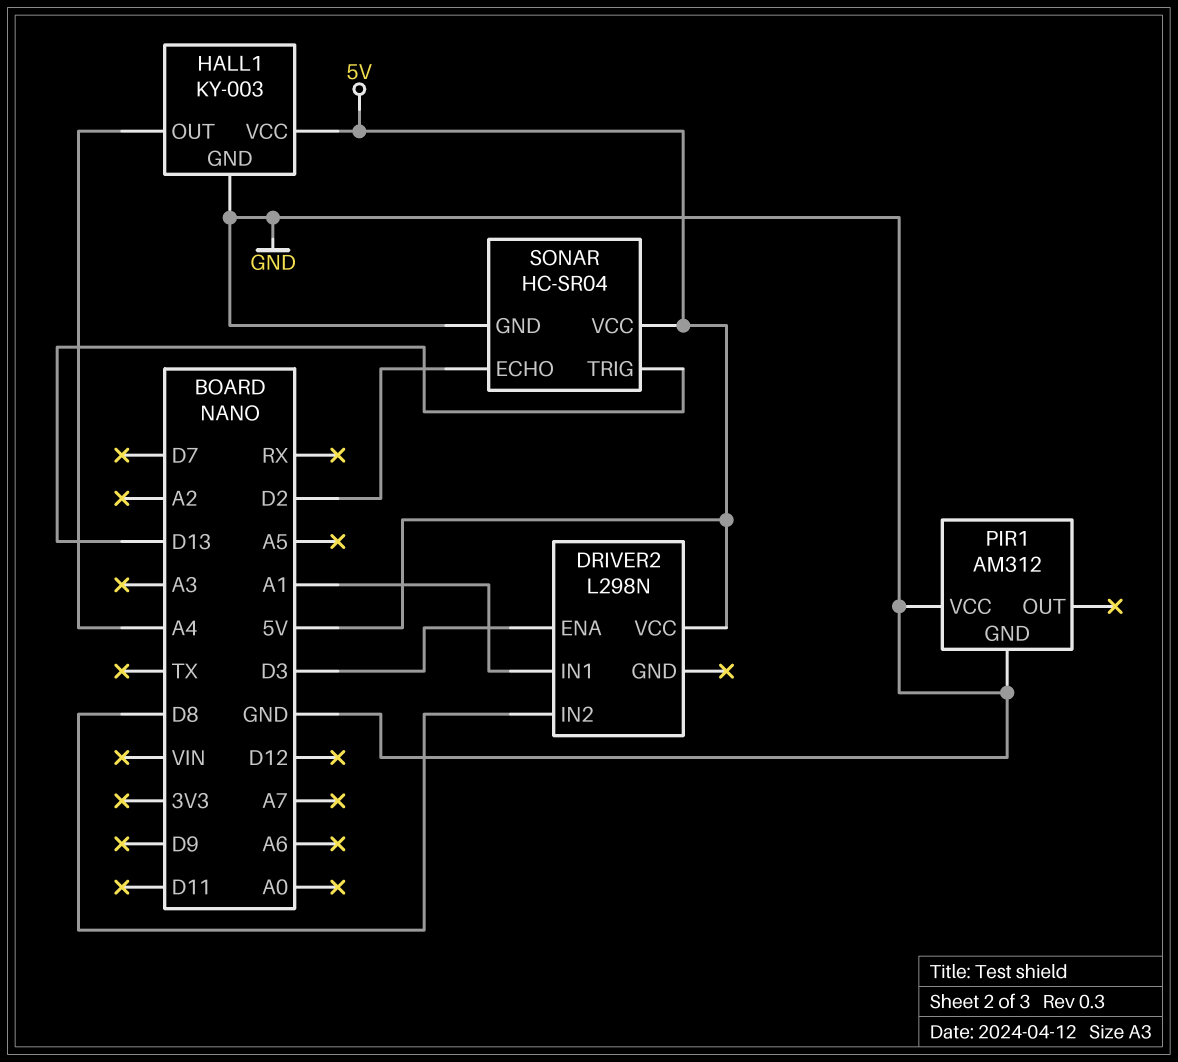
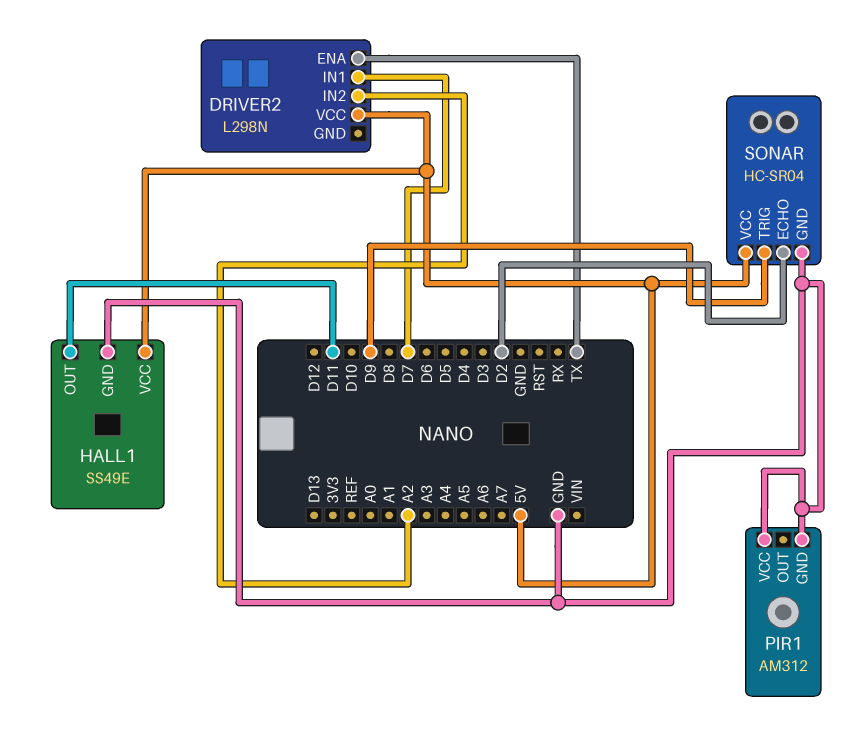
DRIVER2 pin ENA: D3 -> TX
DRIVER2 pin IN1: A1 -> D7
DRIVER2 pin IN2: D8 -> A2
HALL1: KY-003 -> SS49E
HALL1 pin OUT: A4 -> D11
SONAR pin TRIG: D13 -> D9

